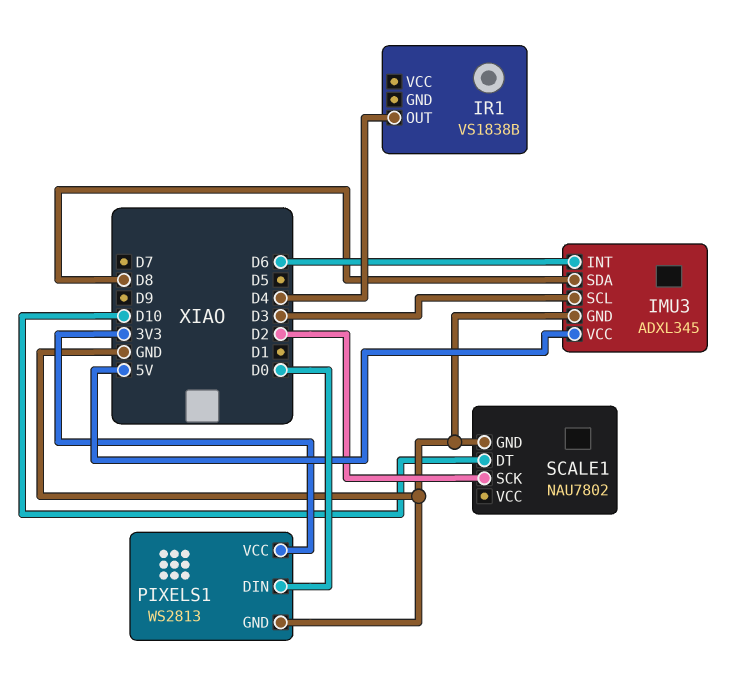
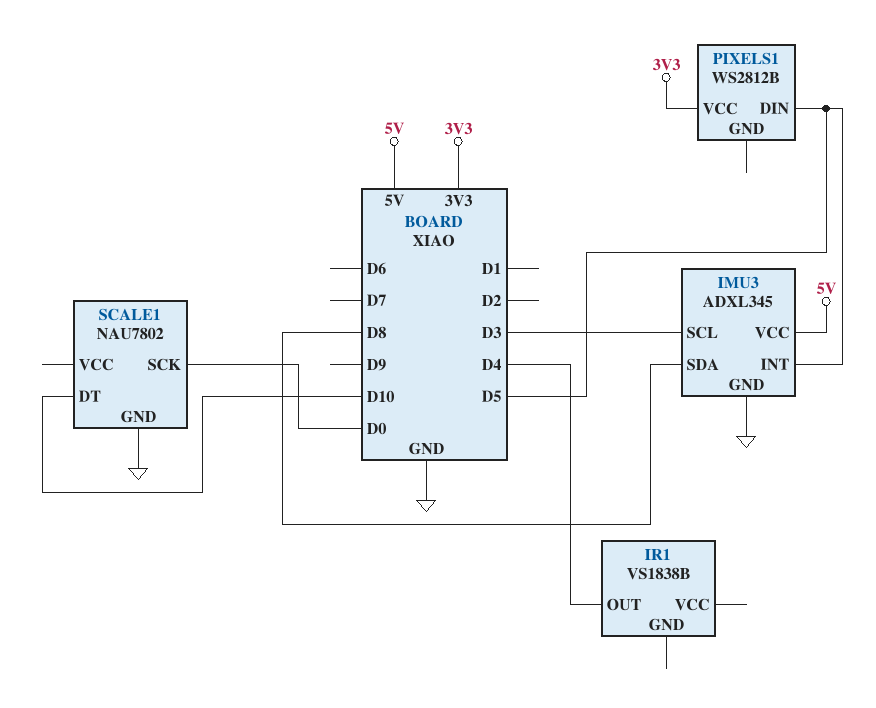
IMU3 pin INT: D6 -> D5
PIXELS1: WS2813 -> WS2812B
PIXELS1 pin DIN: D0 -> D5
PIXELS1 pin GND: GND -> none
SCALE1 pin SCK: D2 -> D0

